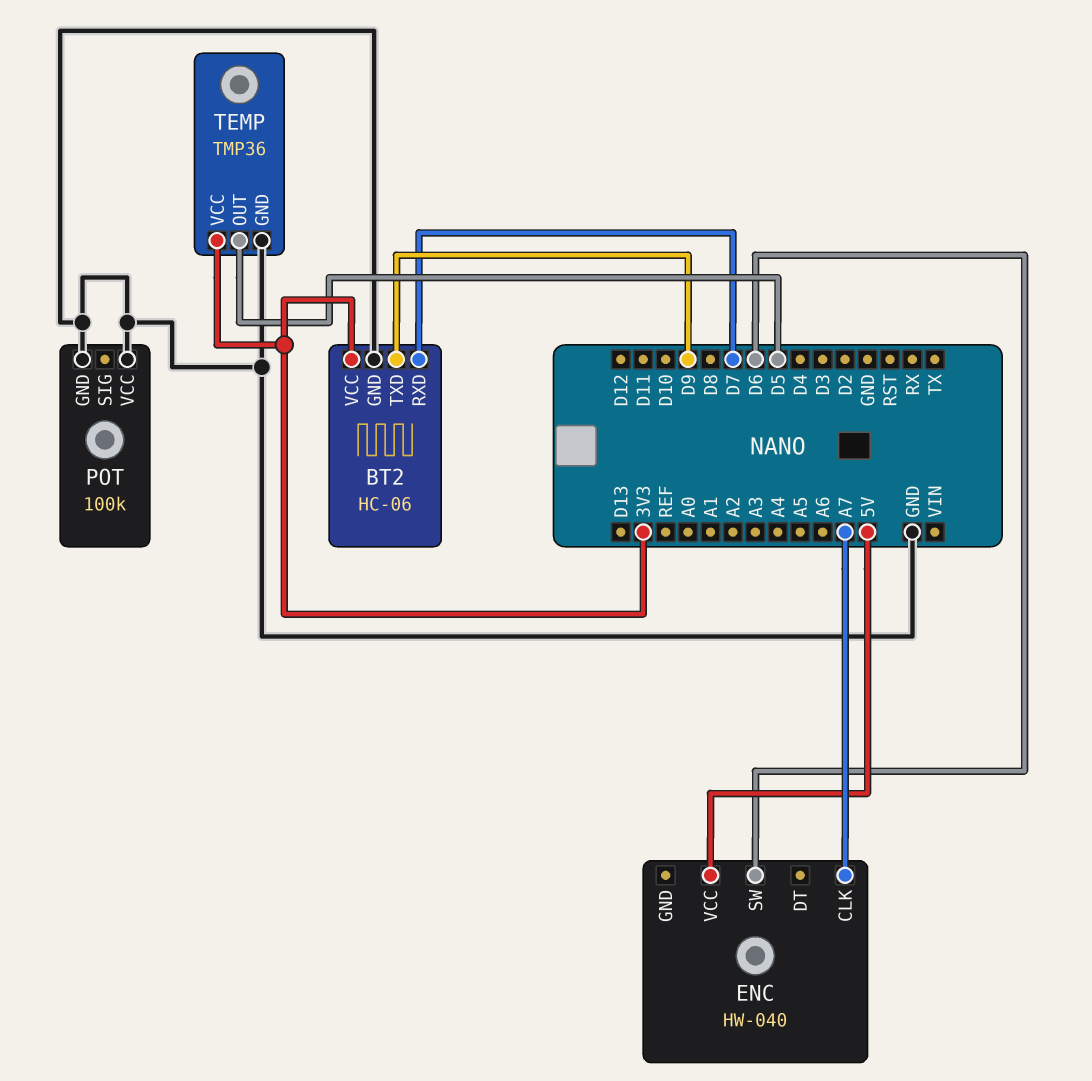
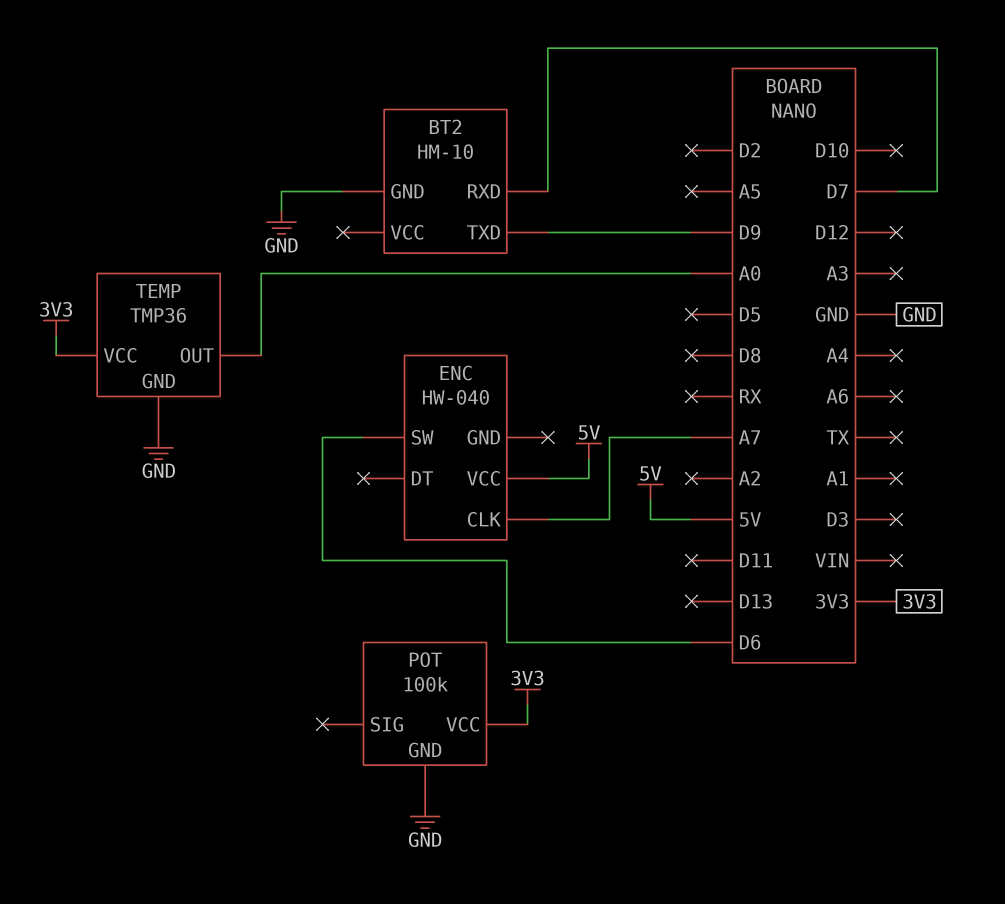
BT2: HC-06 -> HM-10
BT2 pin VCC: 3V3 -> none
POT pin VCC: GND -> 3V3
TEMP pin OUT: D5 -> A0

